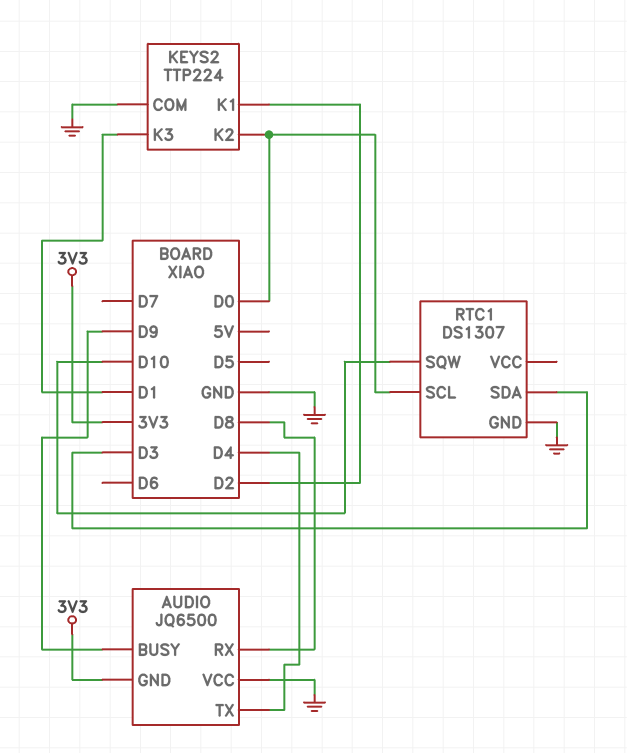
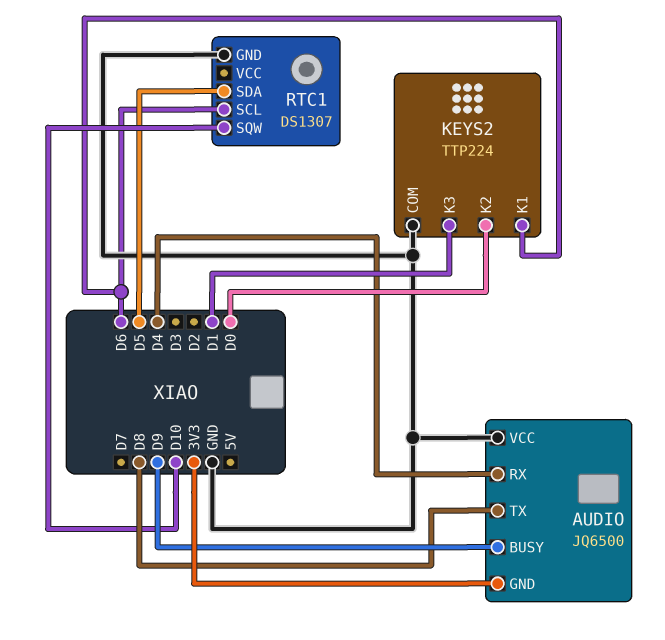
AUDIO pin RX: D8 -> D4
AUDIO pin TX: D4 -> D8
KEYS2 pin K1: D2 -> D6
RTC1 pin SCL: D0 -> D6
RTC1 pin SDA: D3 -> D5

